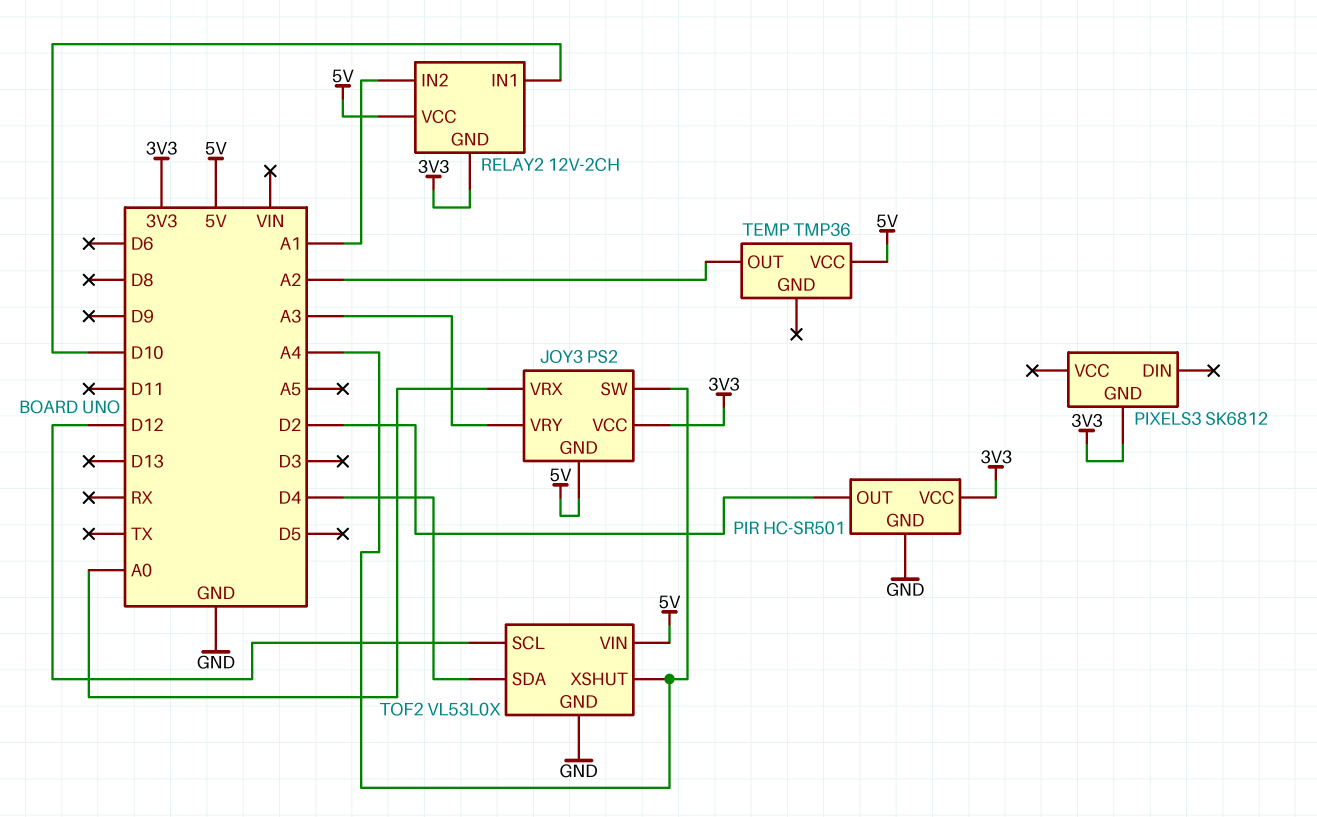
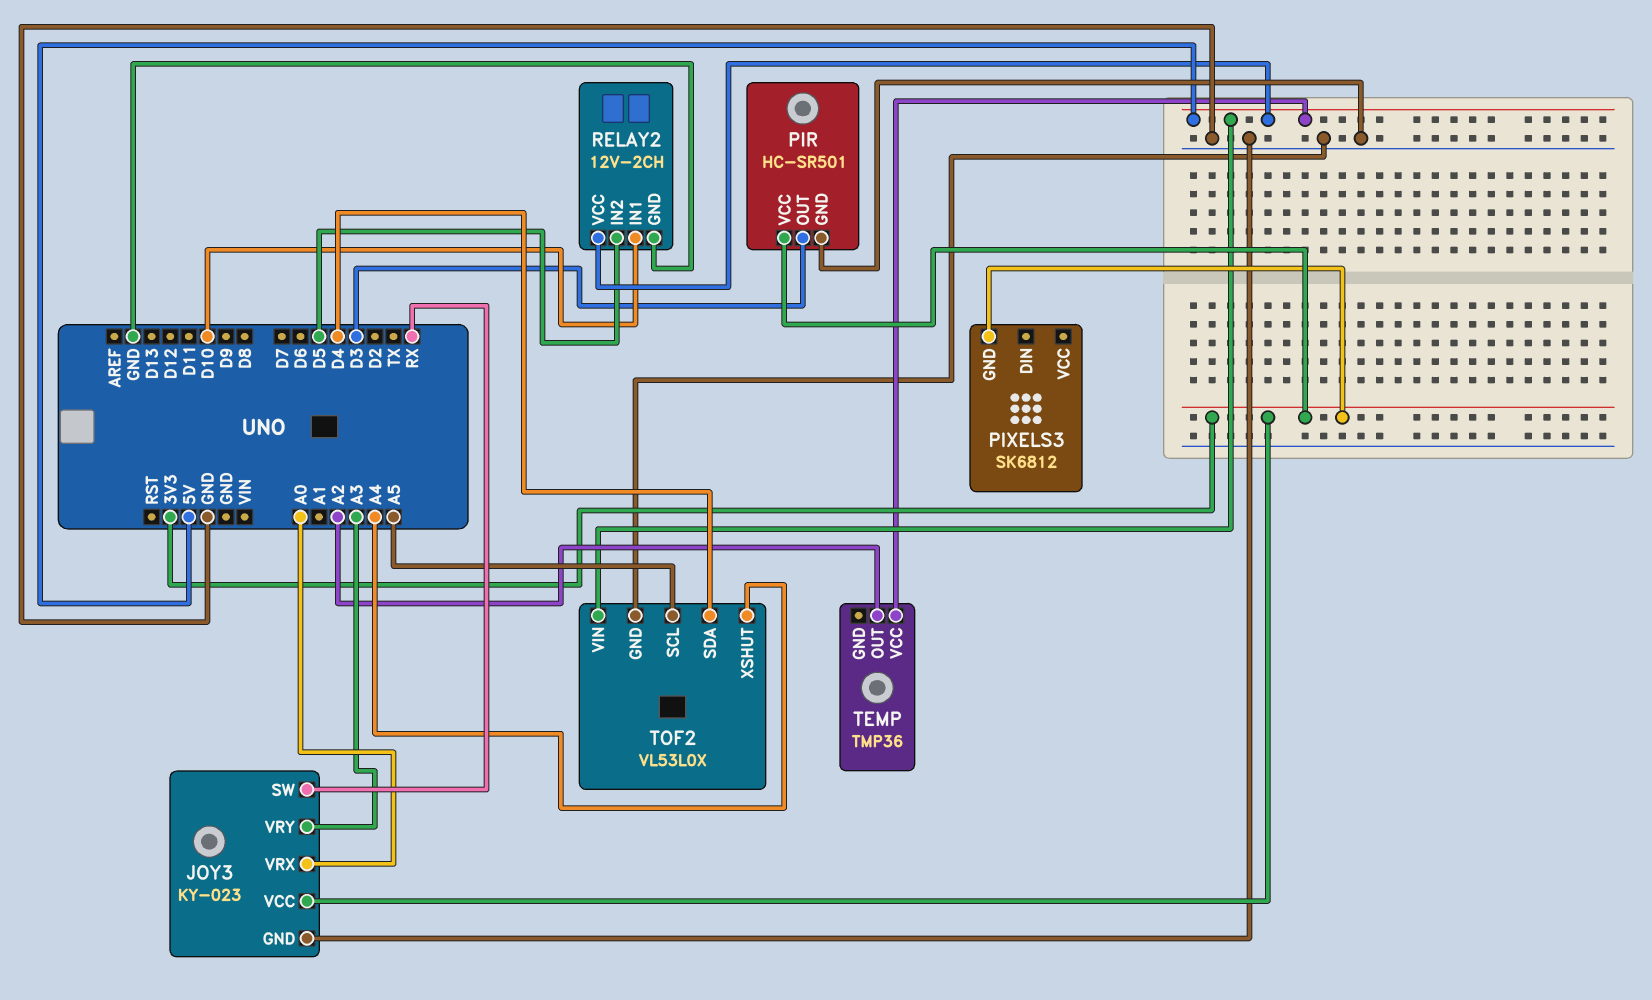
JOY3: PS2 -> KY-023
JOY3 pin GND: 5V -> GND
JOY3 pin SW: A4 -> RX
PIR pin OUT: D2 -> D3
RELAY2 pin GND: 3V3 -> GND
RELAY2 pin IN2: A1 -> D5
TOF2 pin SCL: D12 -> A5

